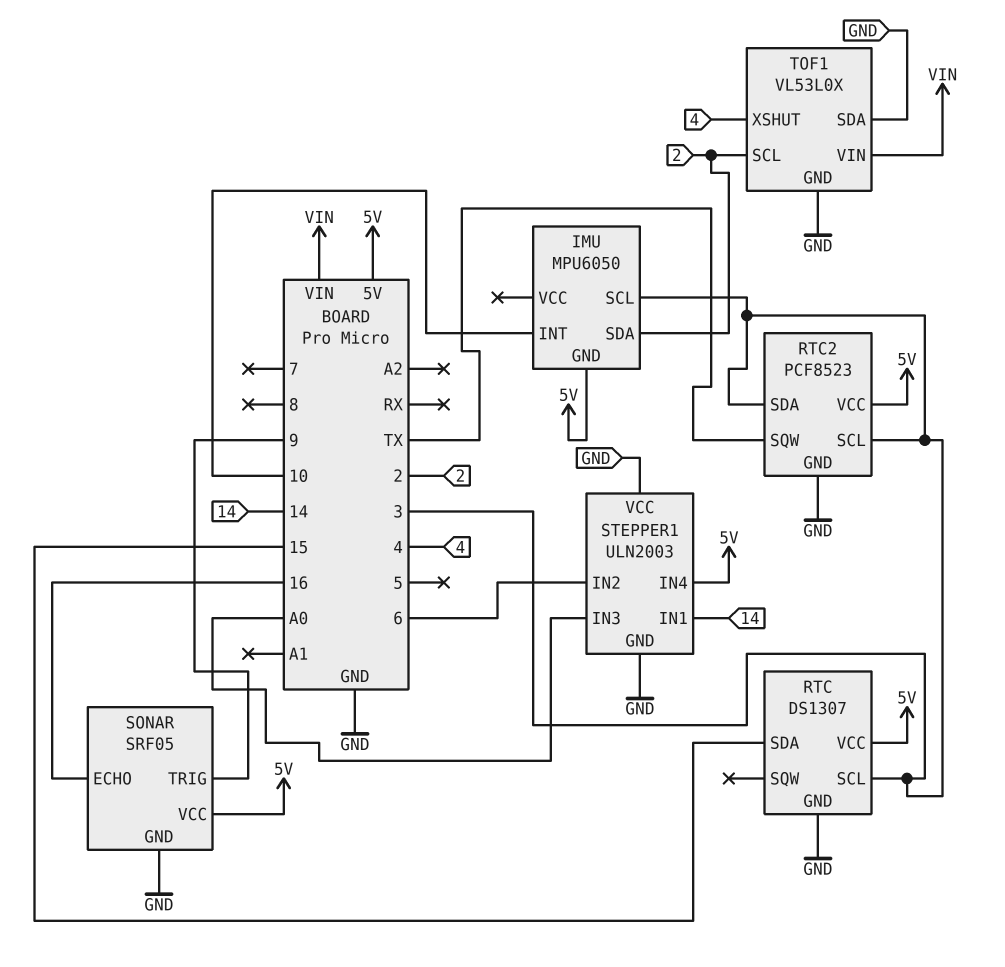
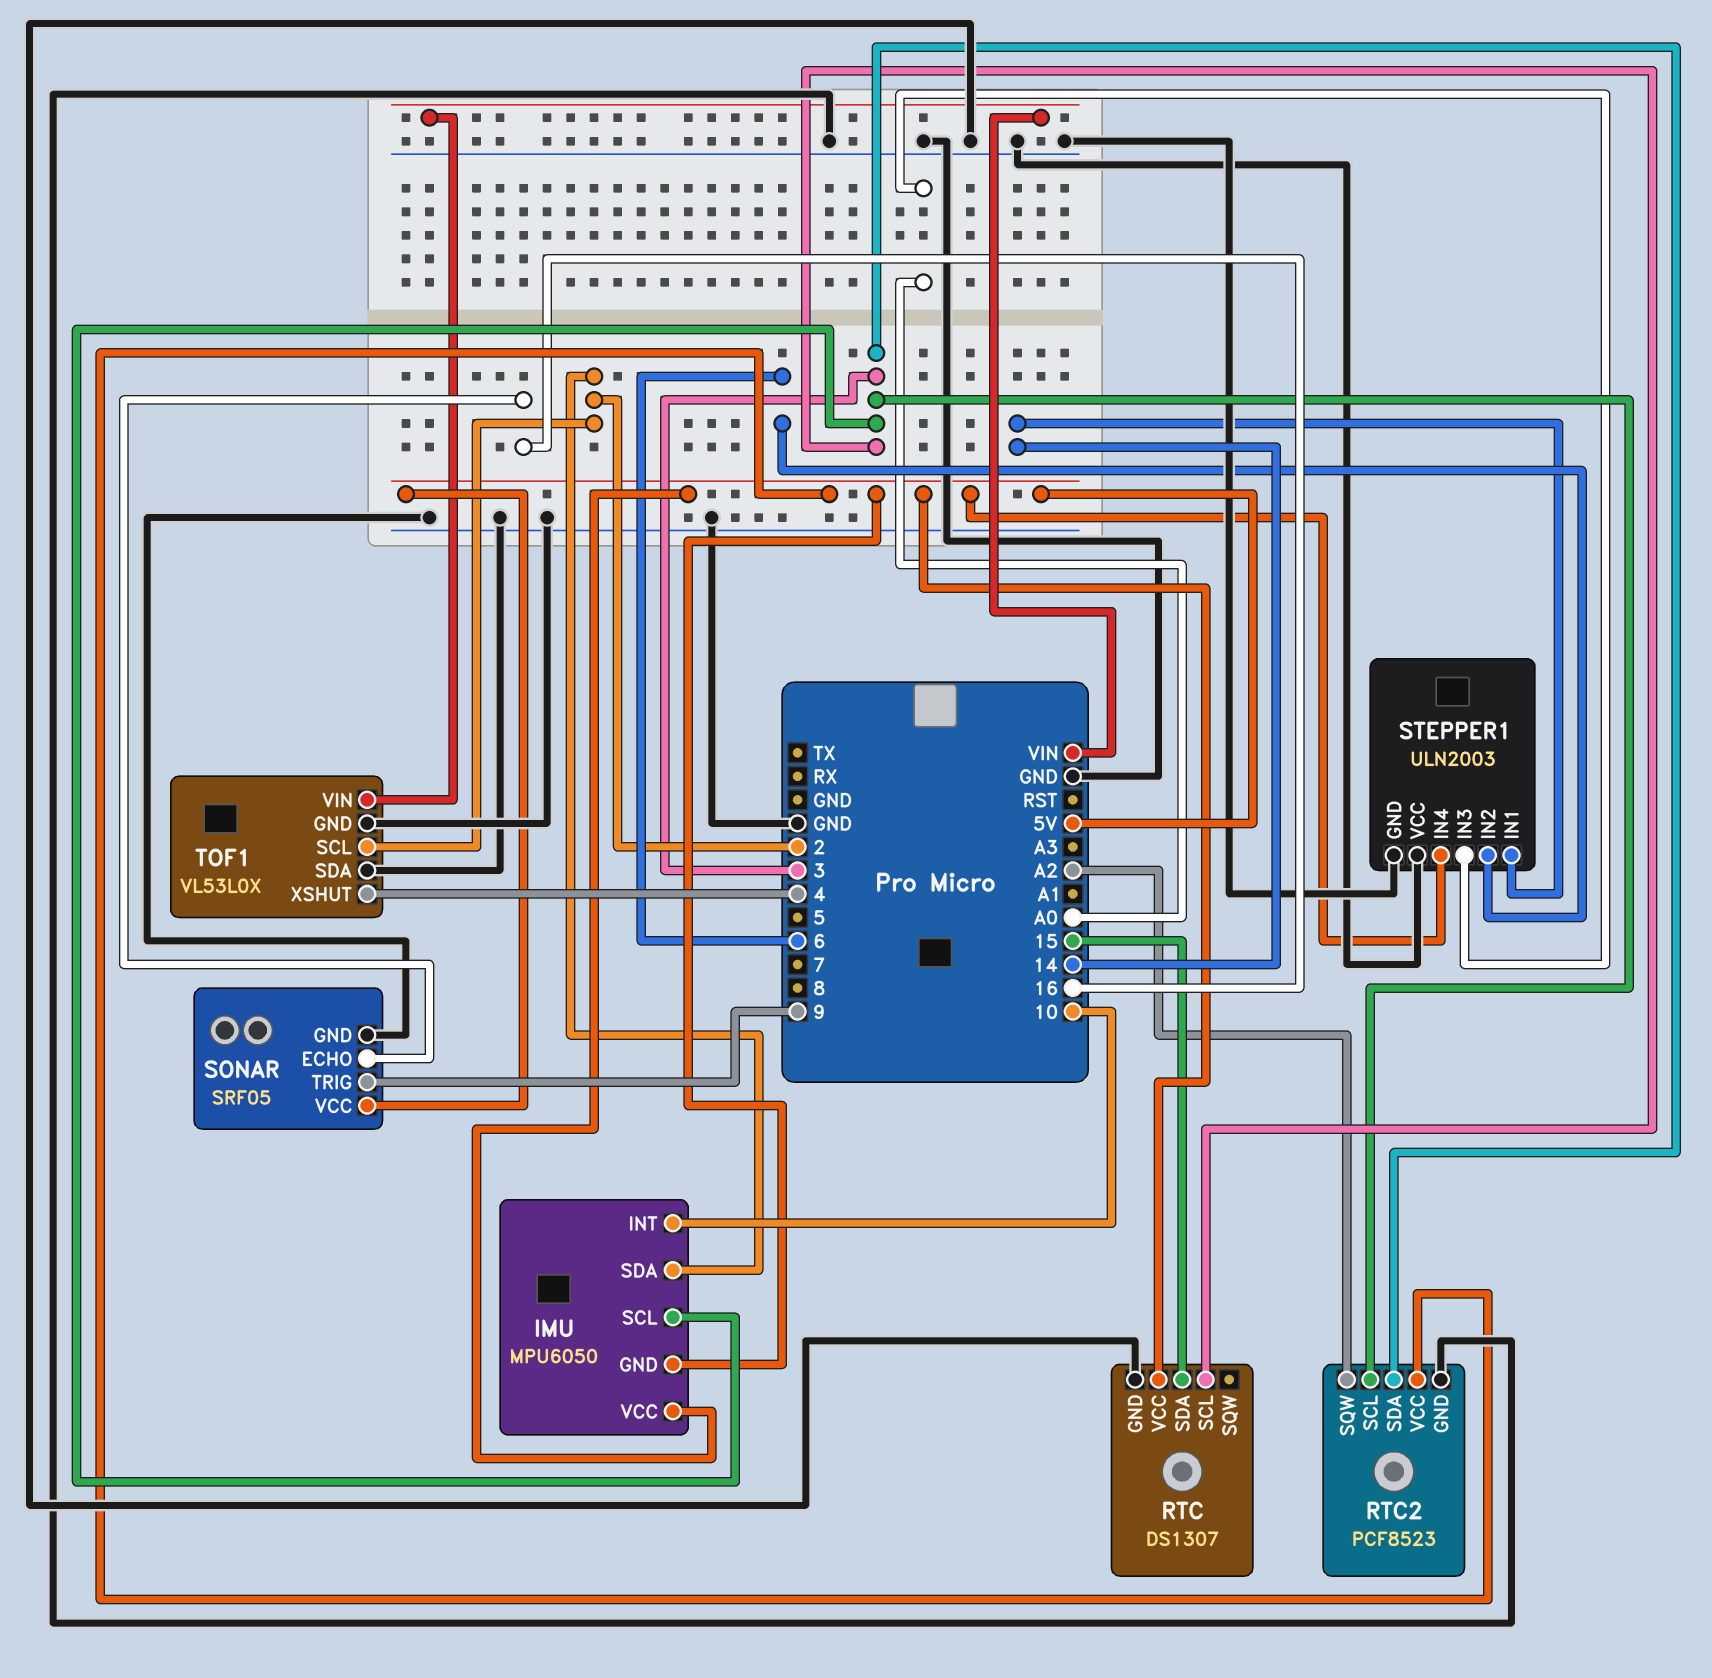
IMU pin VCC: none -> 5V
RTC2 pin SQW: TX -> A2

